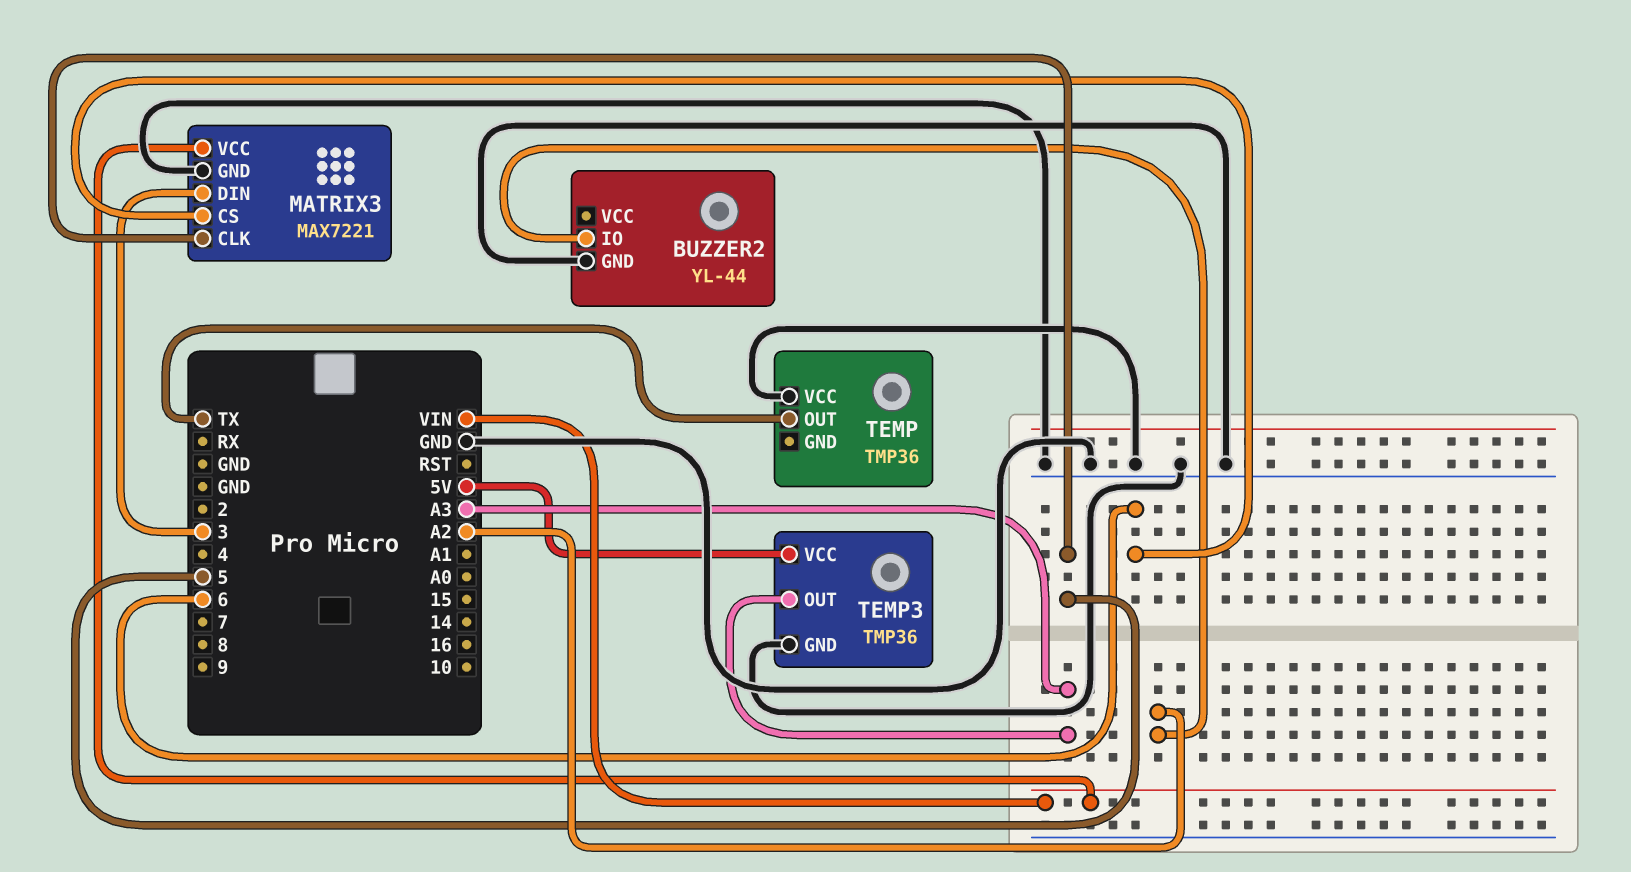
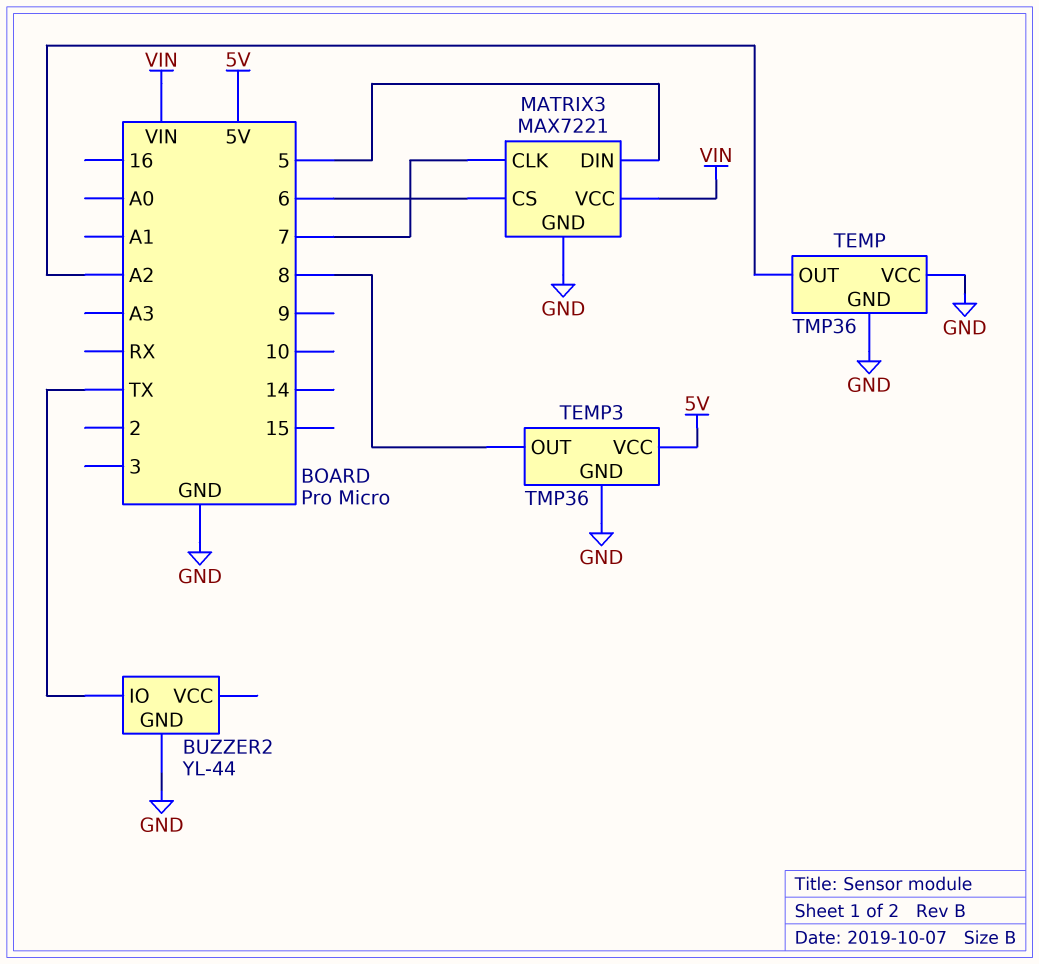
BUZZER2 pin IO: A2 -> TX
MATRIX3 pin CLK: 5 -> 7
MATRIX3 pin DIN: 3 -> 5
TEMP pin GND: none -> GND
TEMP pin OUT: TX -> A2
TEMP3 pin OUT: A3 -> 8

